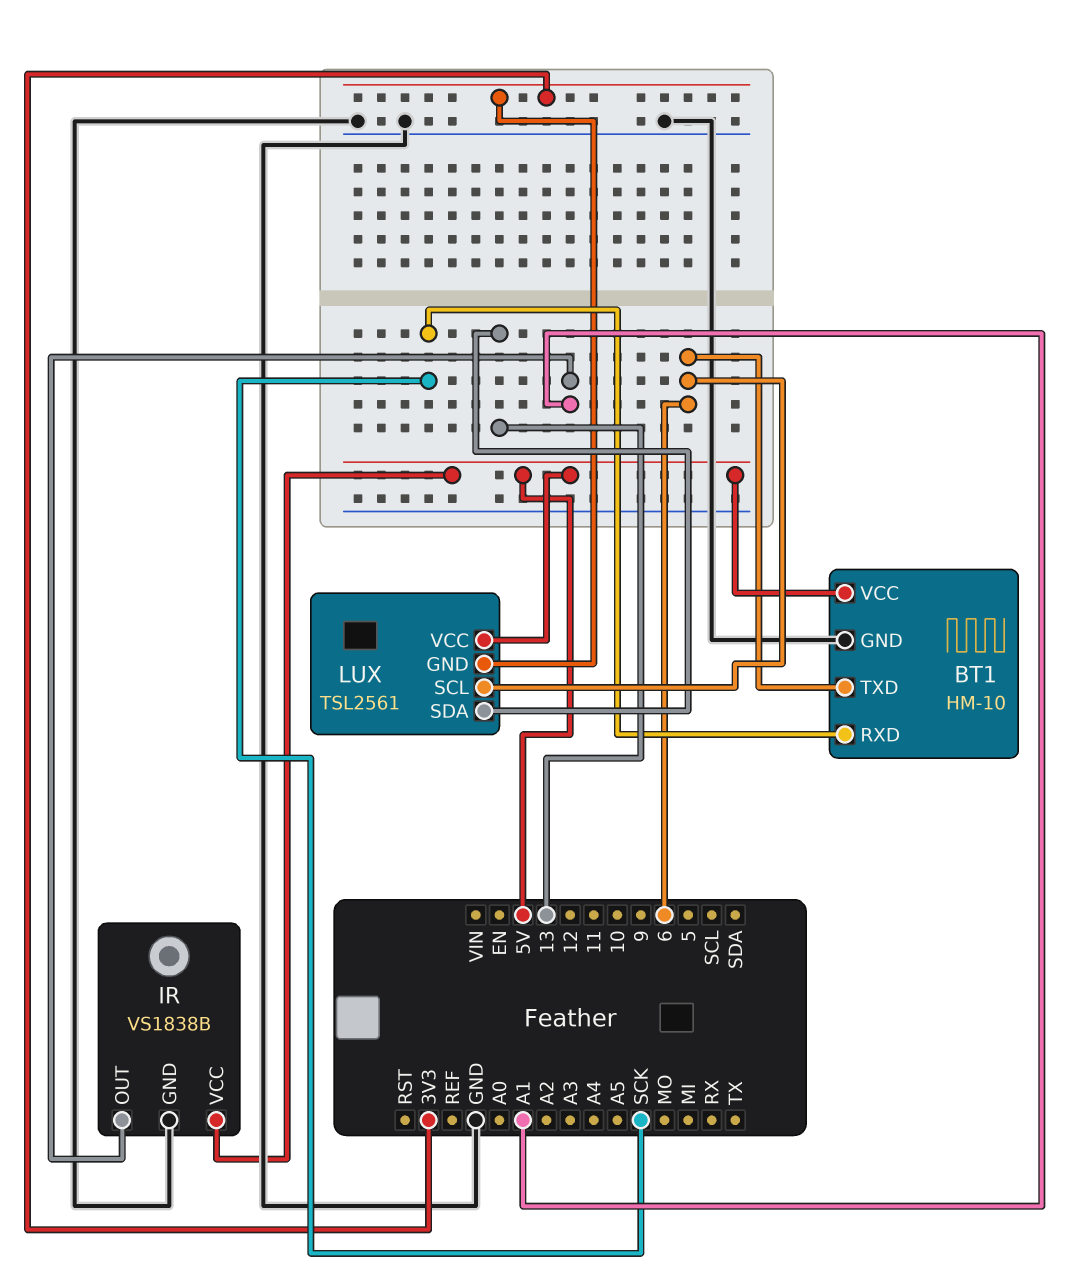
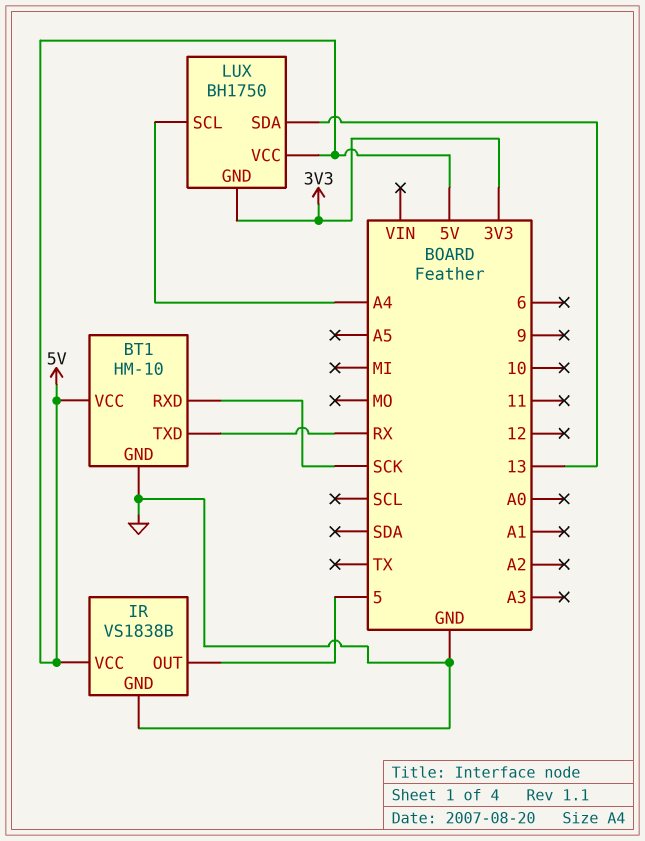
BT1 pin TXD: 6 -> RX
IR pin OUT: A1 -> 5
LUX: TSL2561 -> BH1750
LUX pin SCL: 6 -> A4

